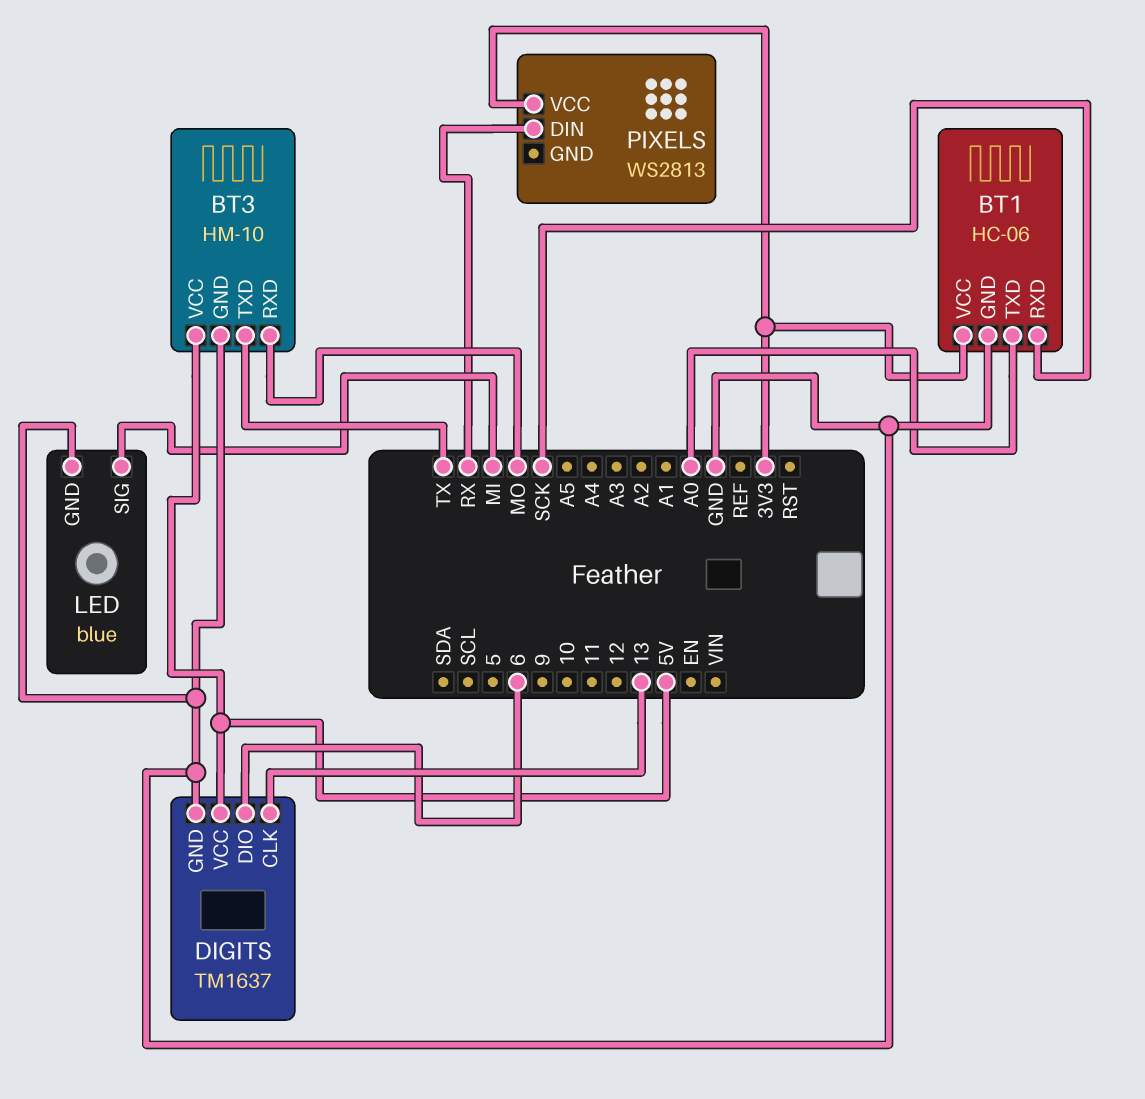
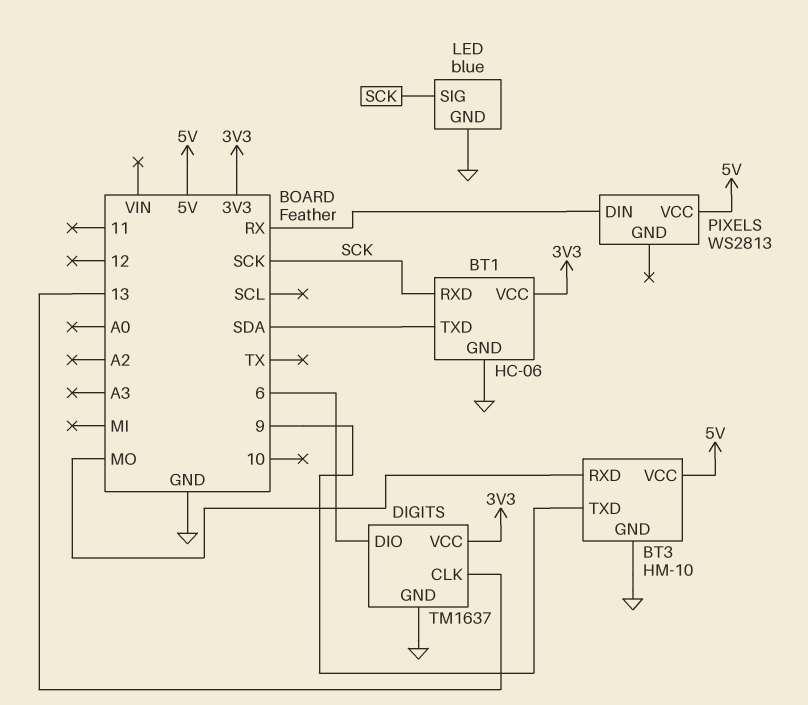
BT1 pin TXD: A0 -> SDA
BT3 pin TXD: TX -> 9
DIGITS pin VCC: 5V -> 3V3
LED pin SIG: MI -> SCK
PIXELS pin VCC: 3V3 -> 5V

